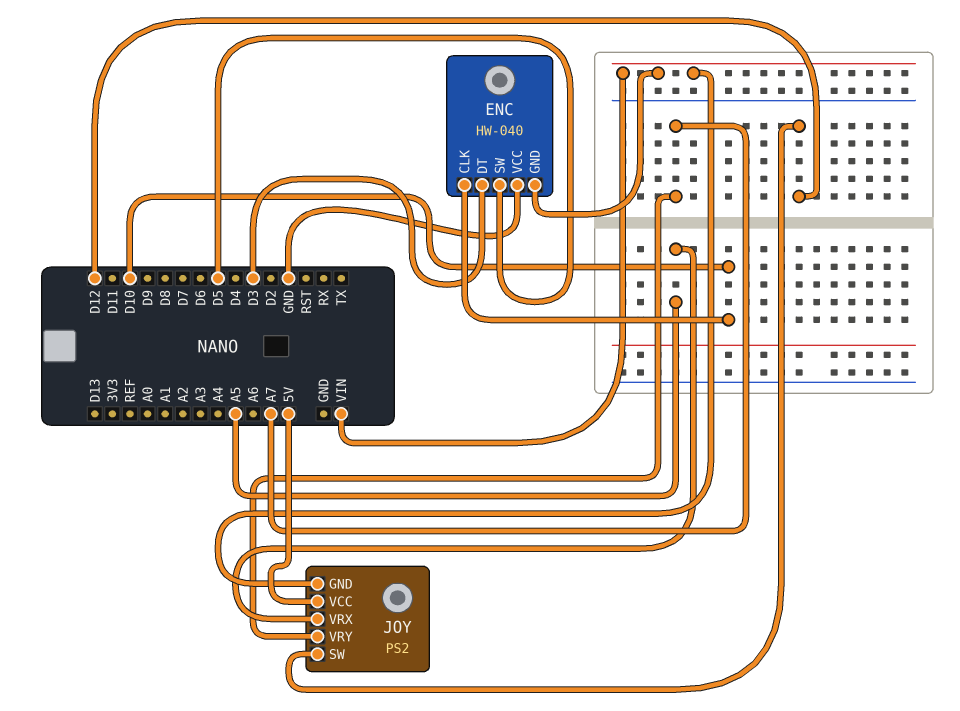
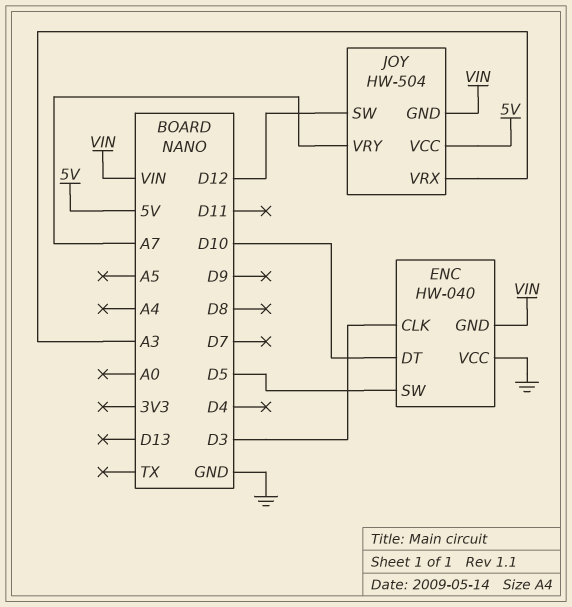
ENC pin CLK: D10 -> D3
ENC pin DT: D3 -> D10
JOY: PS2 -> HW-504
JOY pin VRX: A5 -> A3

